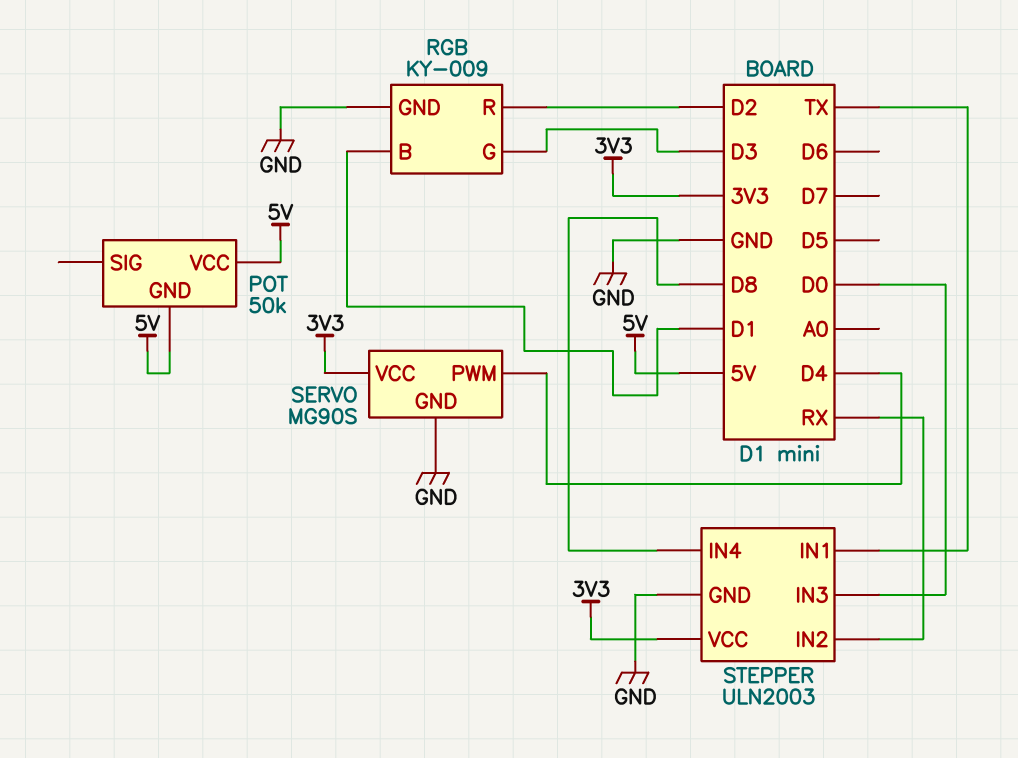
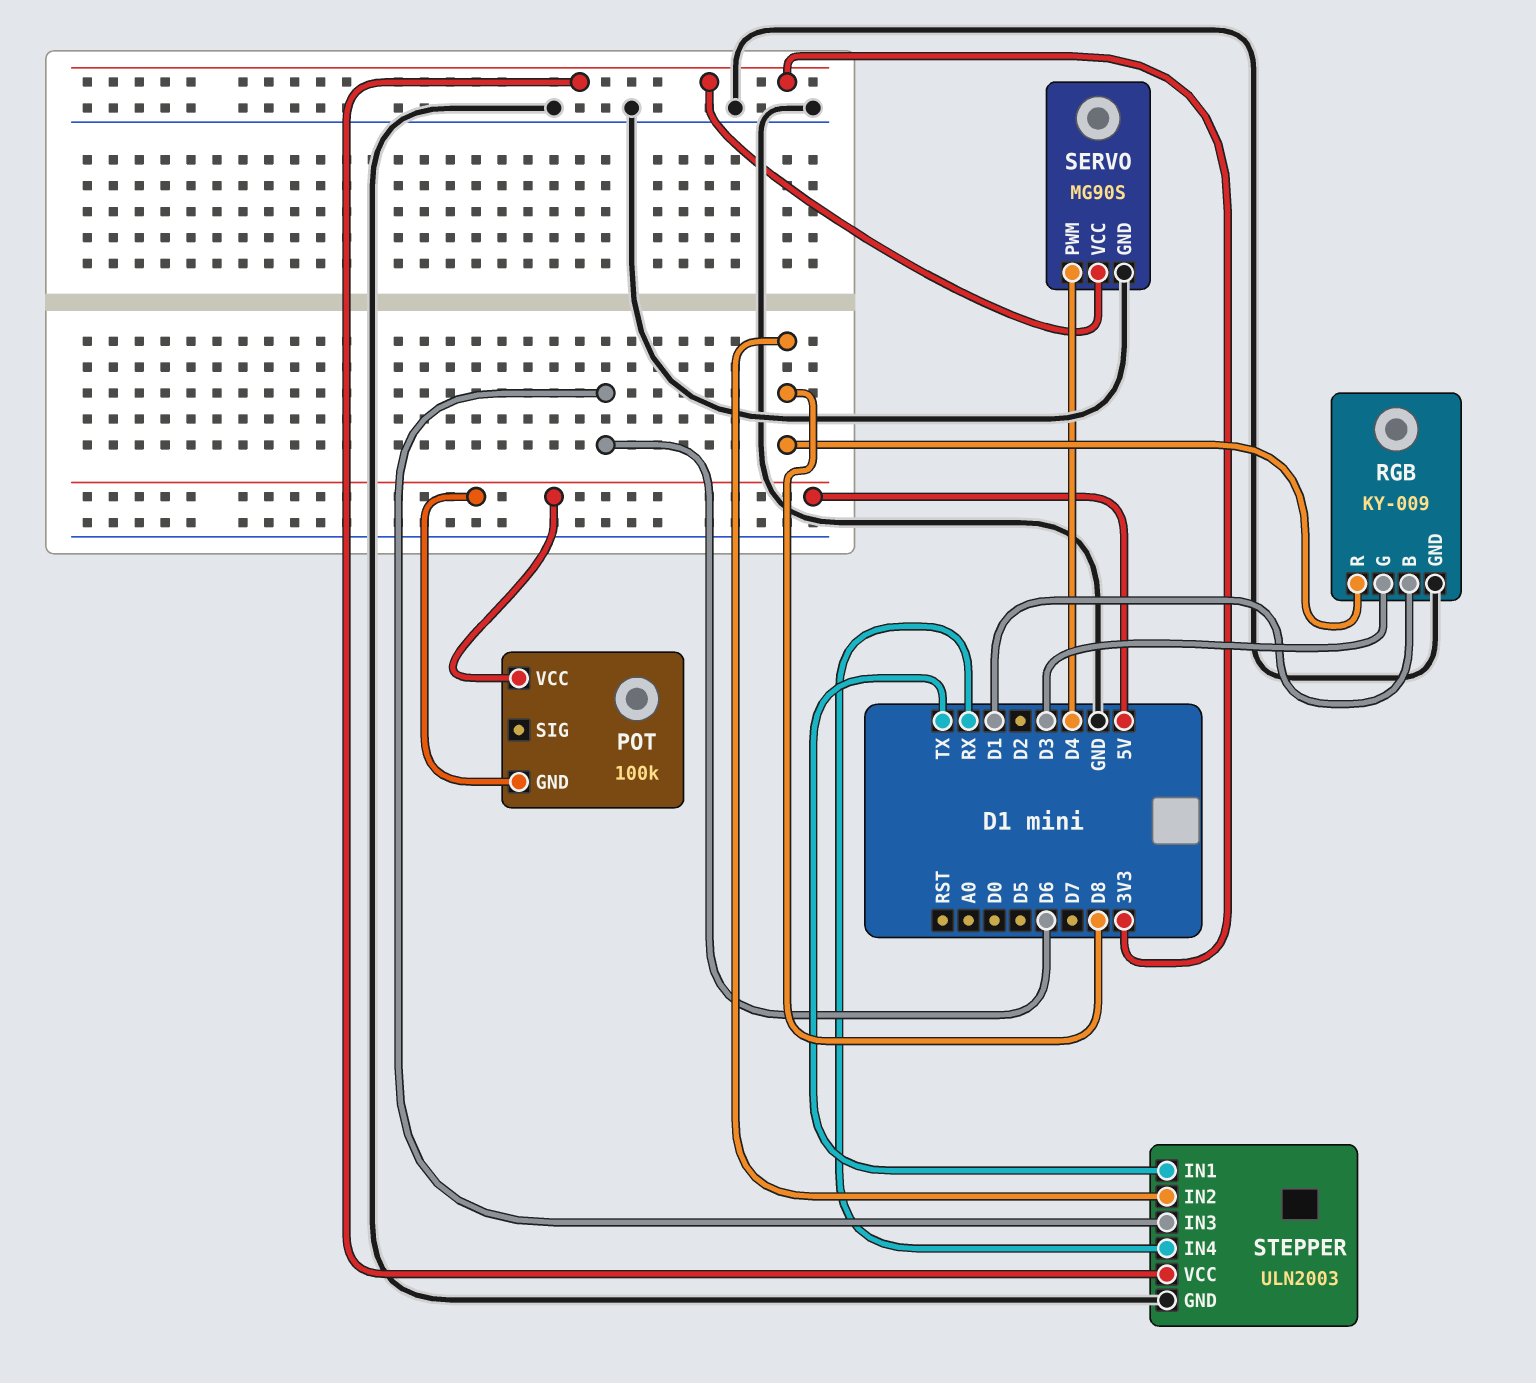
POT: 50k -> 100k
RGB pin R: D2 -> D8
STEPPER pin IN2: RX -> D8
STEPPER pin IN3: D0 -> D6
STEPPER pin IN4: D8 -> RX

